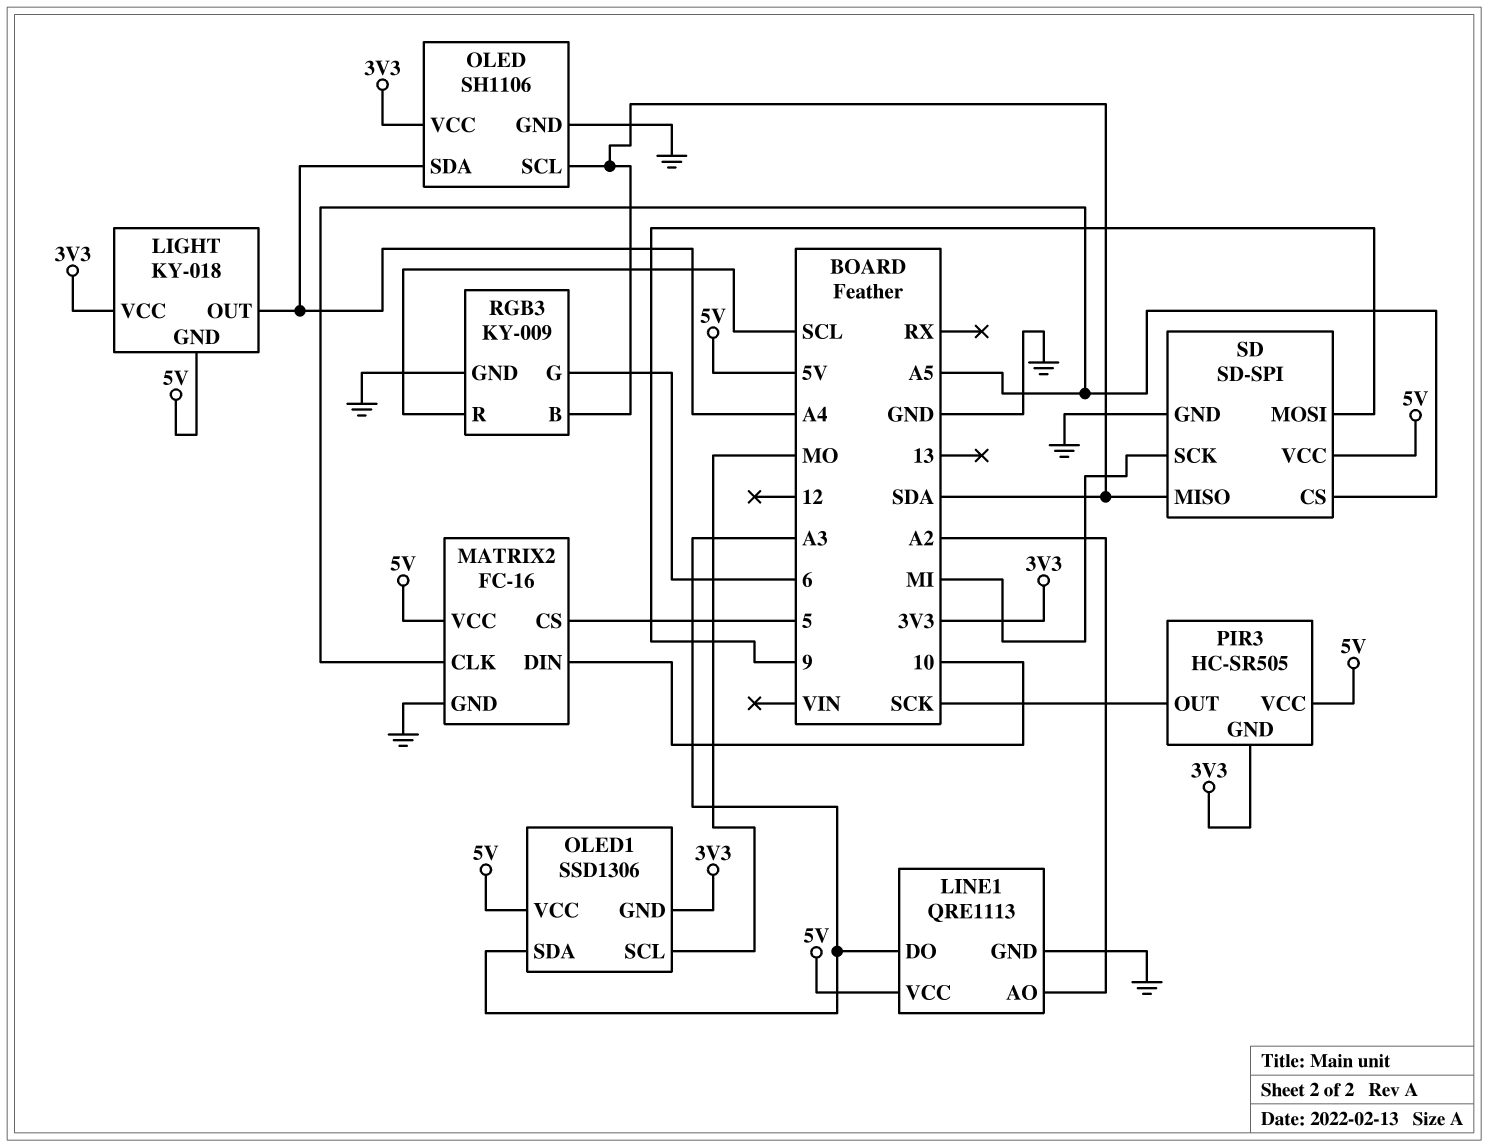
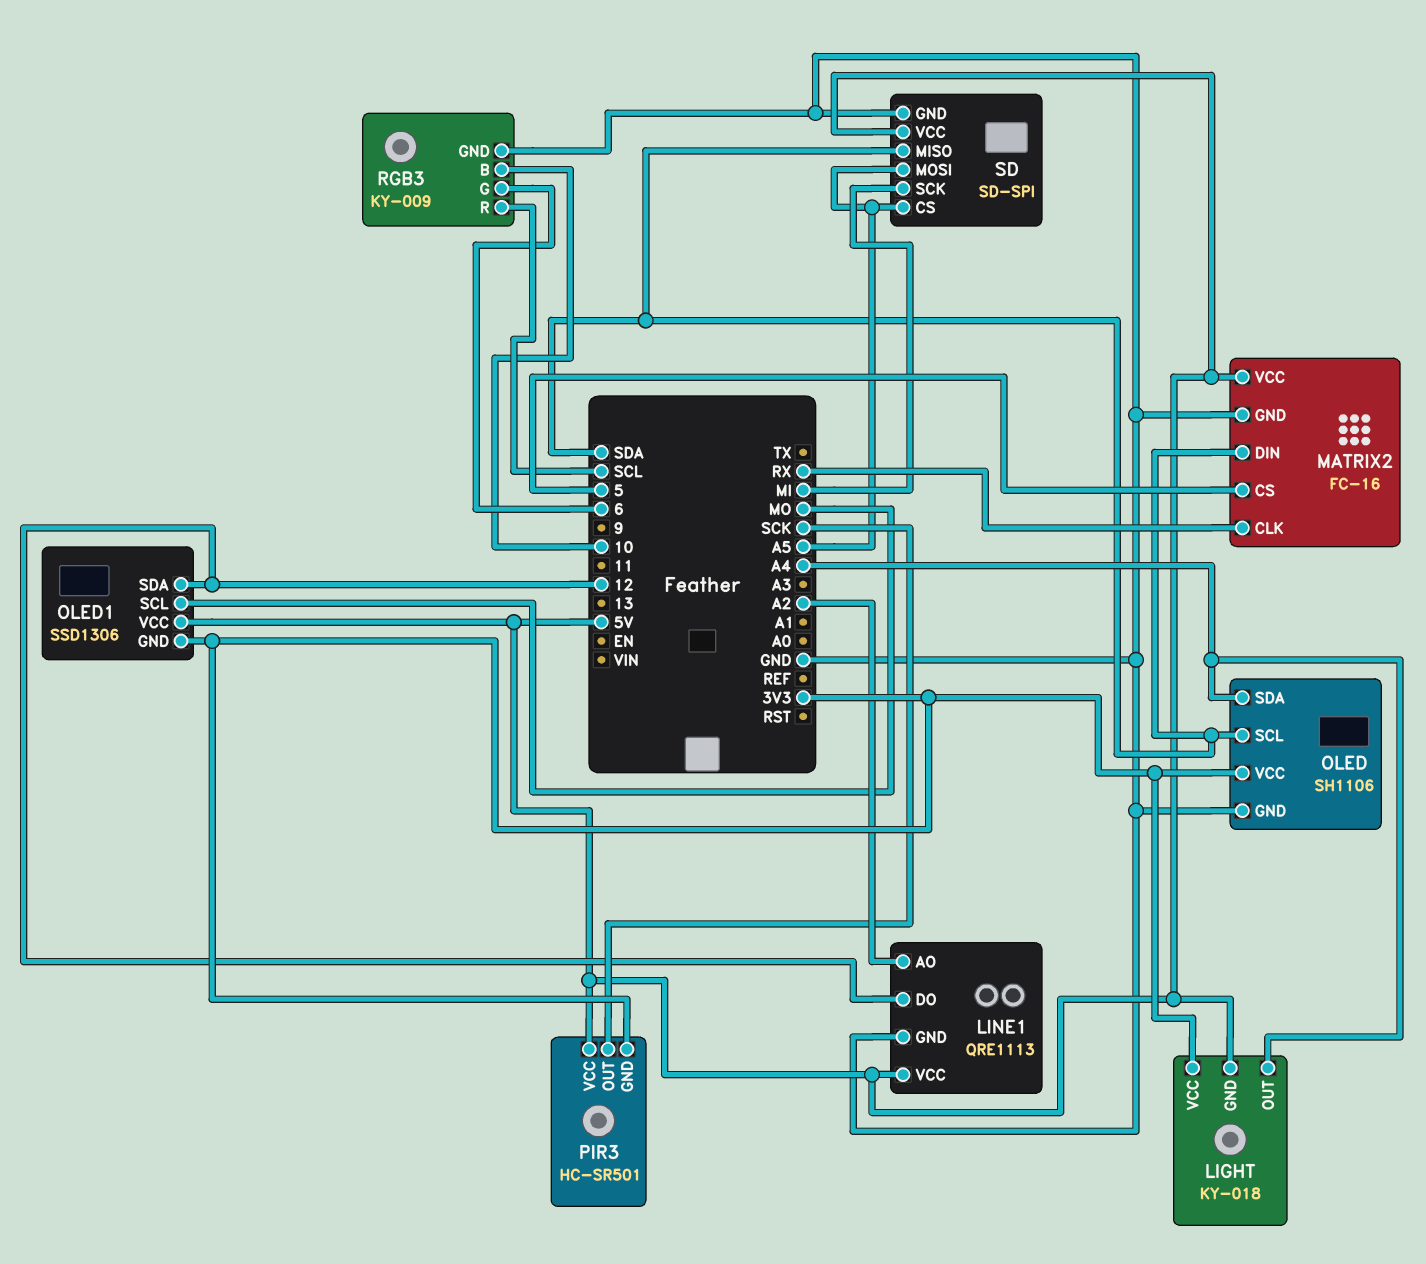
LINE1 pin DO: A3 -> 12
MATRIX2 pin CLK: A5 -> RX
MATRIX2 pin DIN: 10 -> SDA
OLED1 pin SDA: A3 -> 12
PIR3: HC-SR505 -> HC-SR501
RGB3 pin B: SDA -> 10
SD pin MOSI: 9 -> A5

